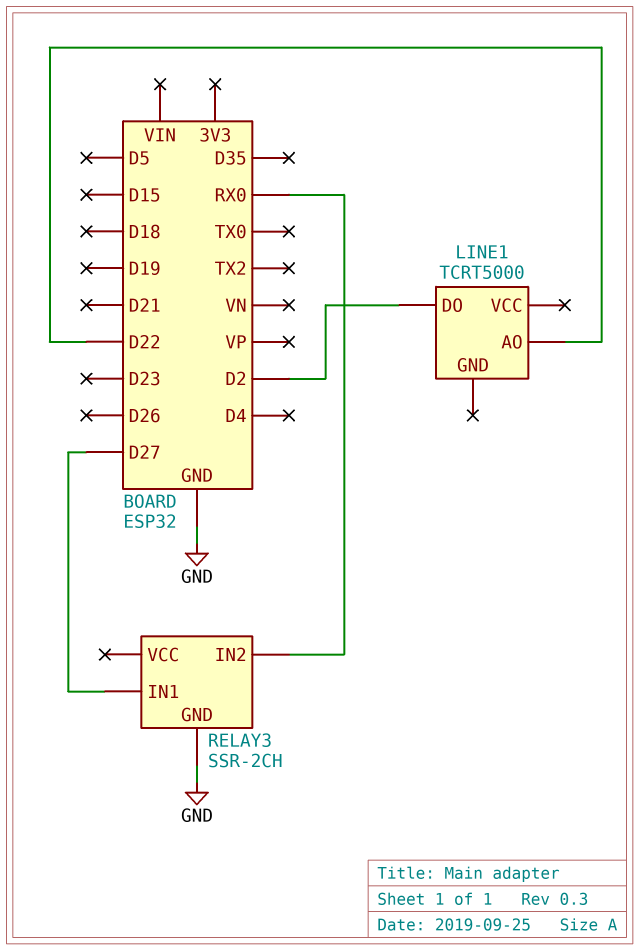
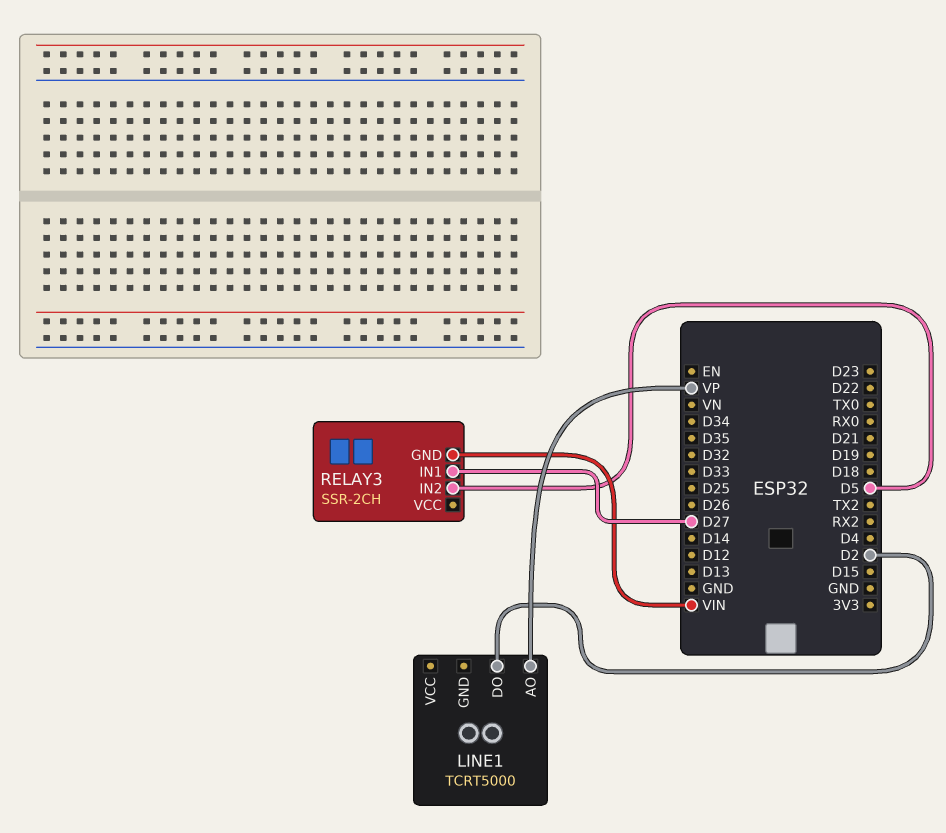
LINE1 pin AO: D22 -> VP
RELAY3 pin GND: GND -> VIN
RELAY3 pin IN2: RX0 -> D5

